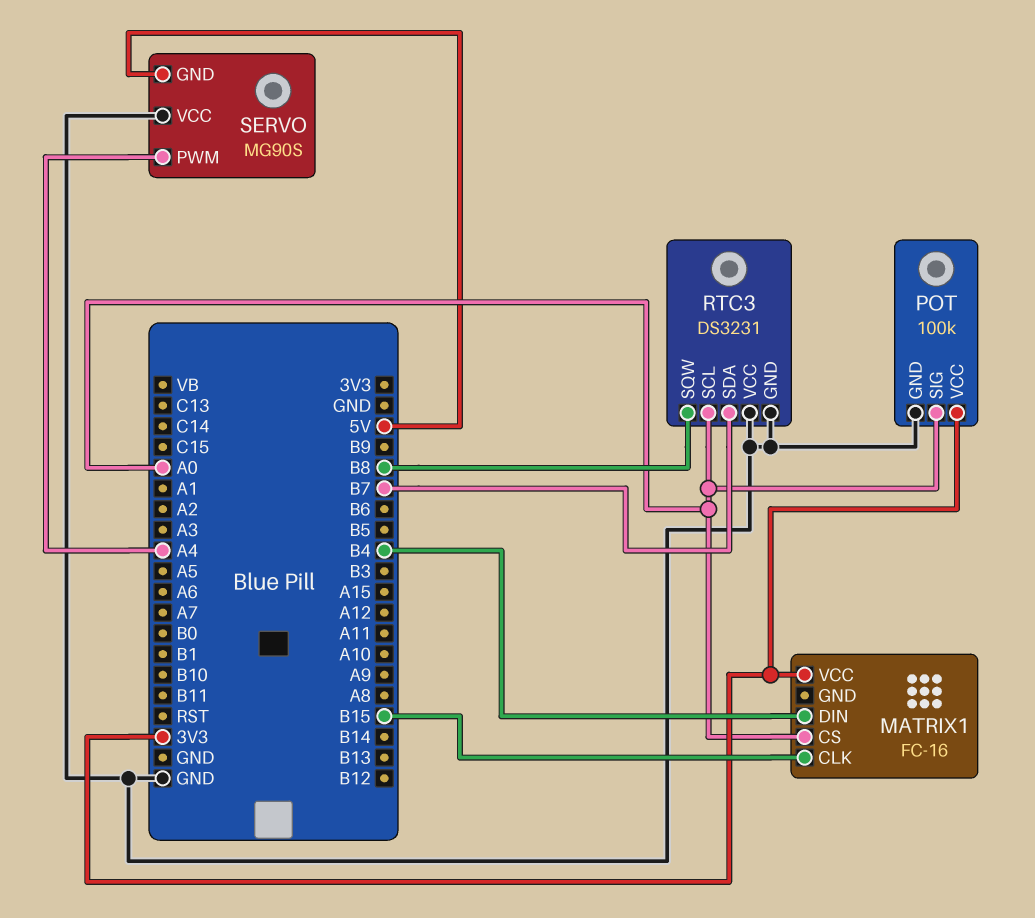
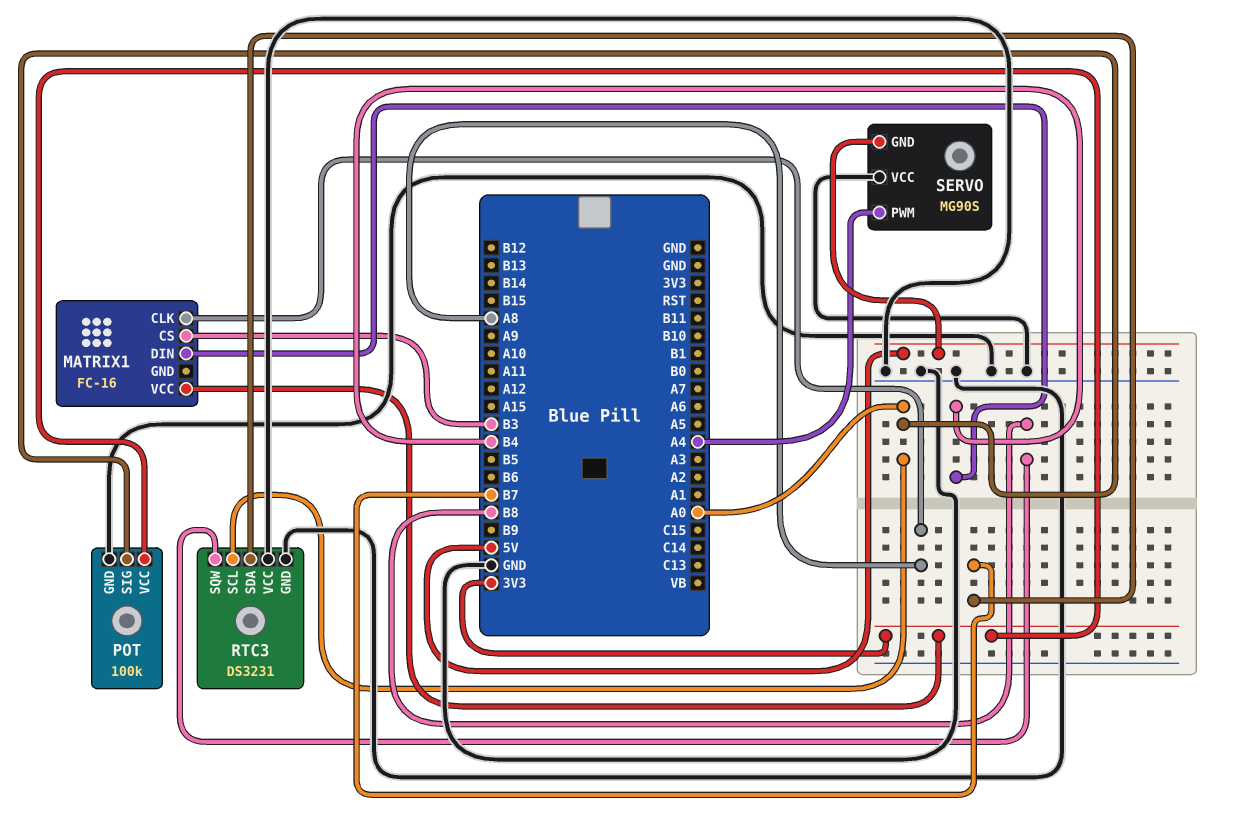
MATRIX1 pin CLK: B15 -> A8
MATRIX1 pin CS: A0 -> B3

